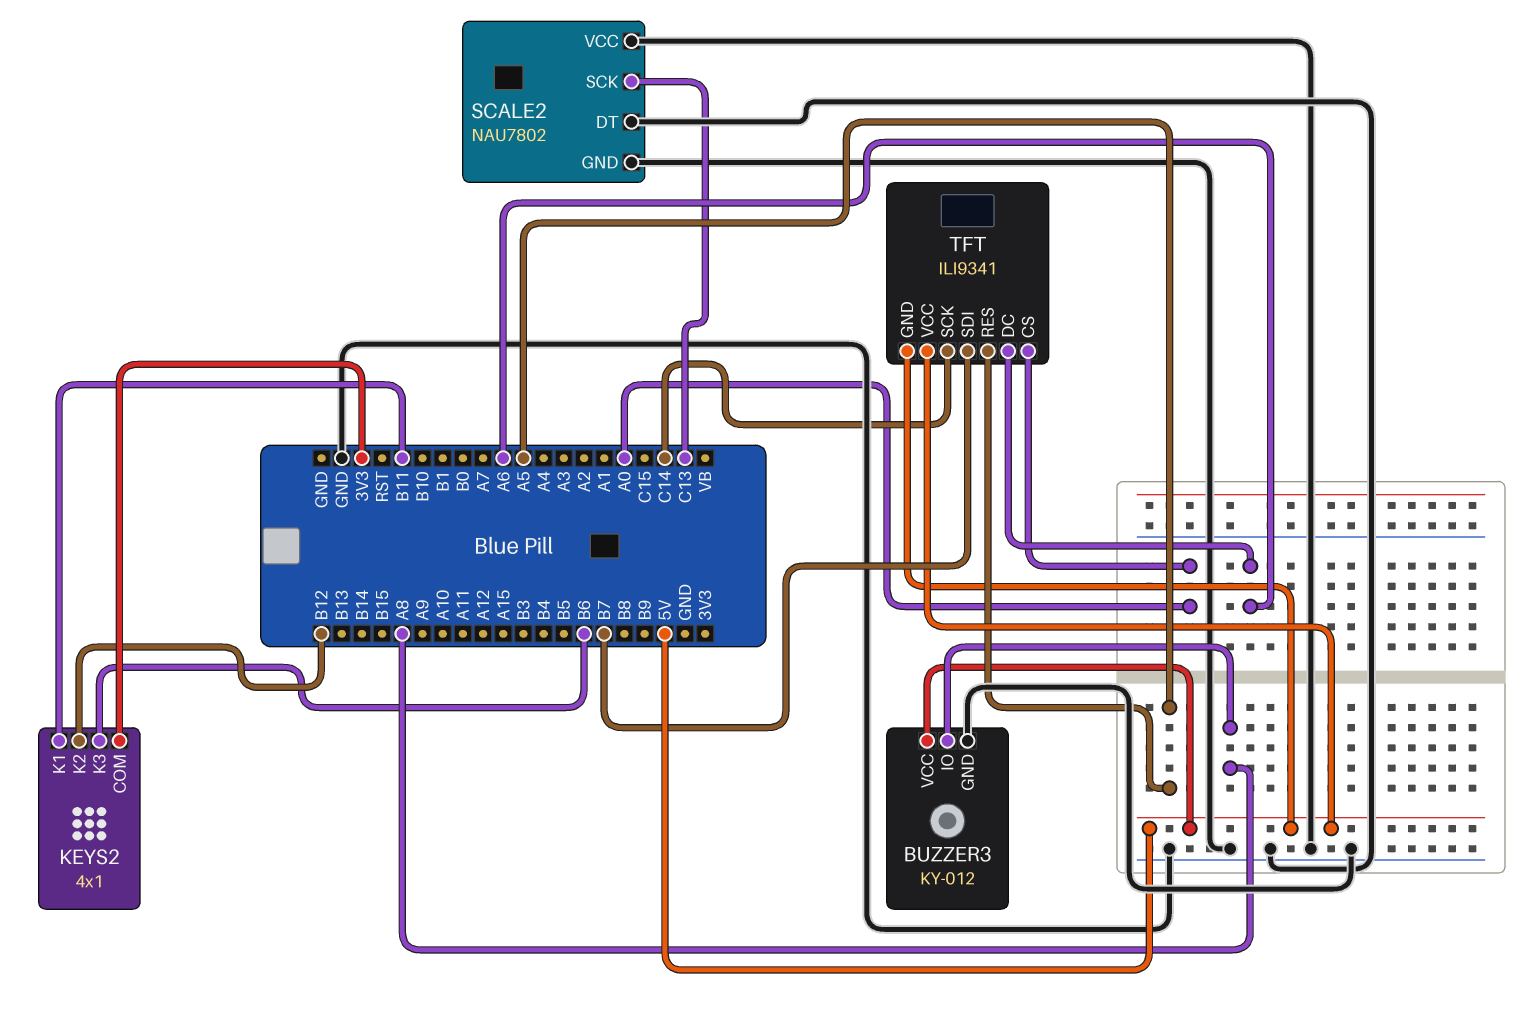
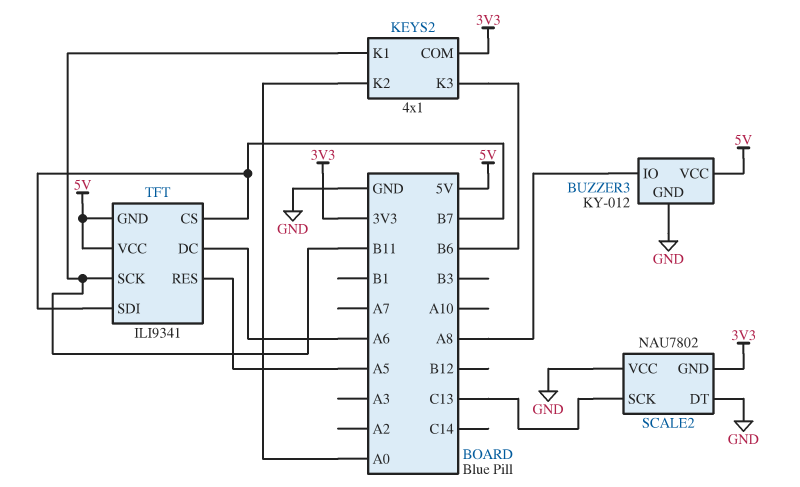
KEYS2 pin K2: B12 -> A0
SCALE2 pin GND: GND -> 3V3
TFT pin CS: A0 -> B7
TFT pin SCK: C14 -> B11

